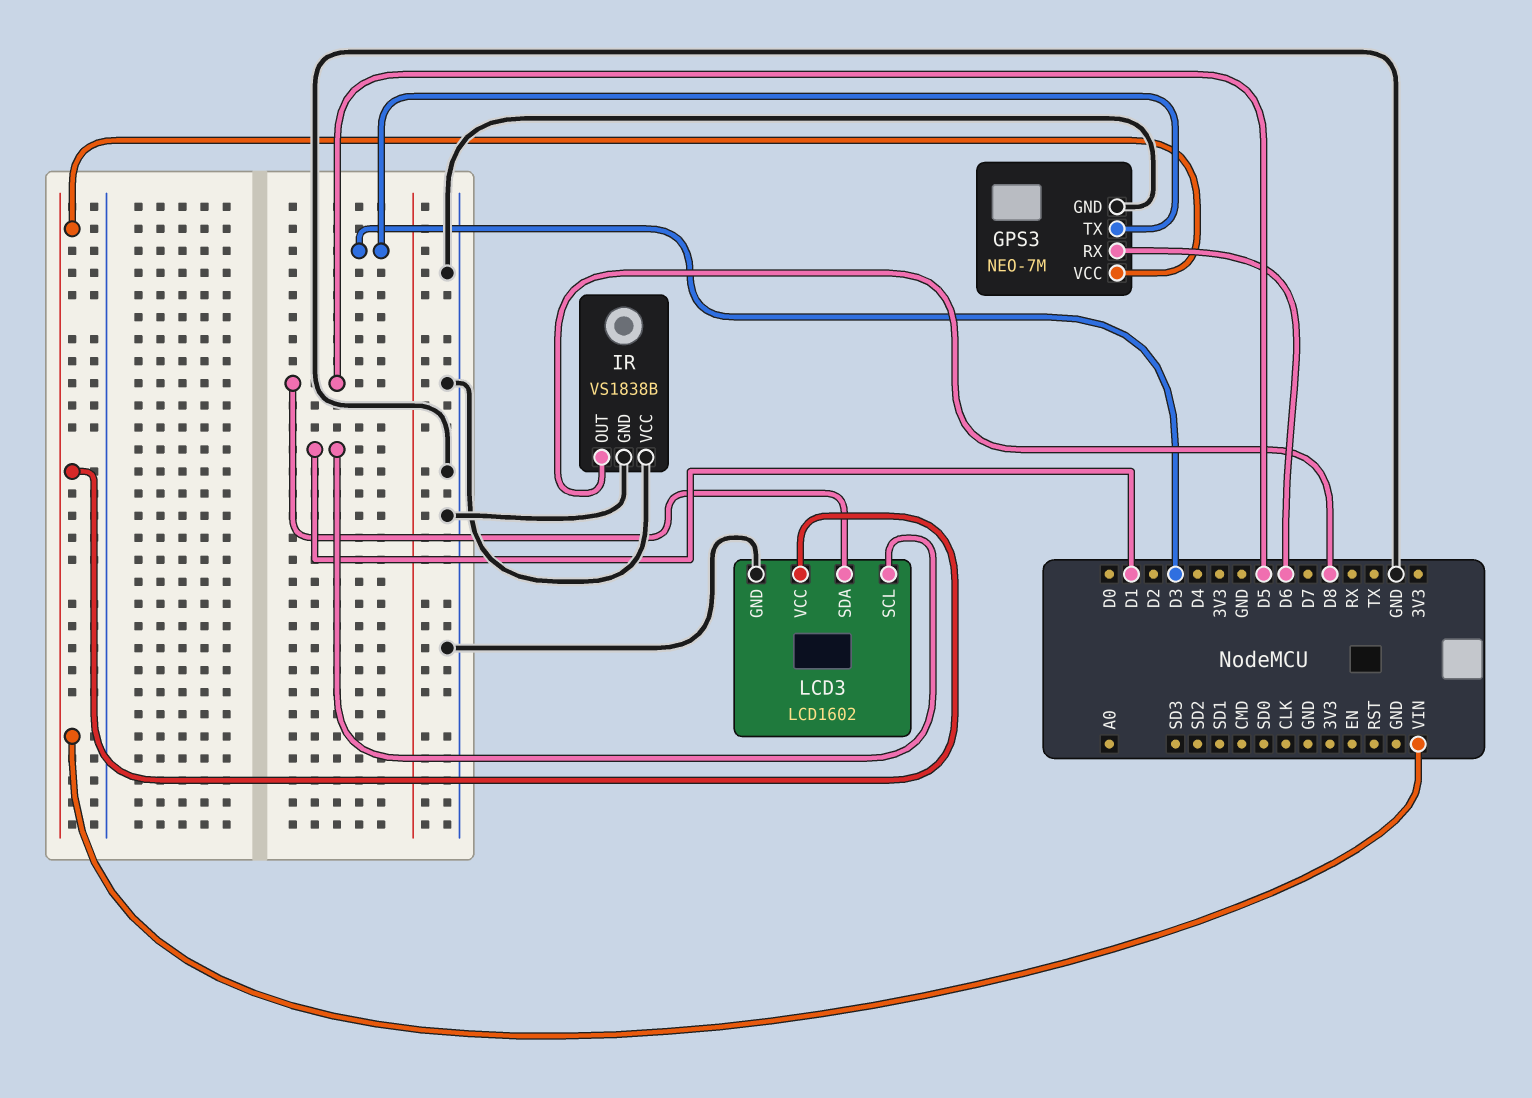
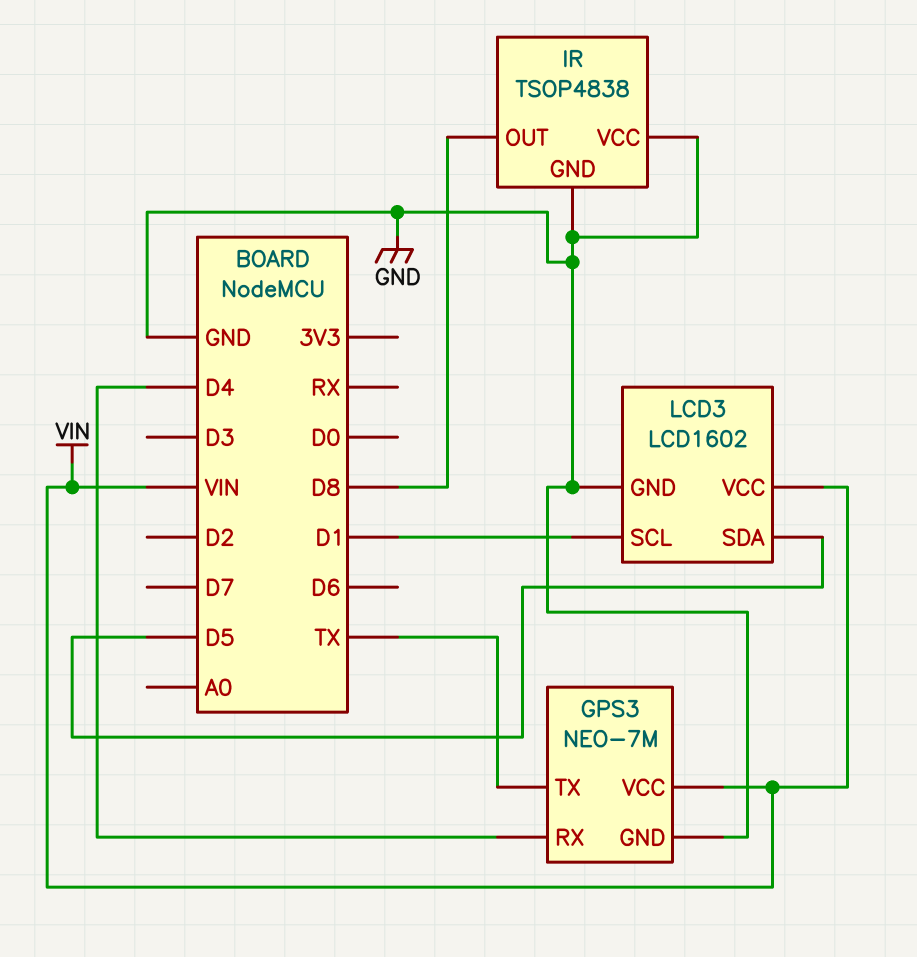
GPS3 pin RX: D6 -> D4
GPS3 pin TX: D3 -> TX
IR: VS1838B -> TSOP4838

